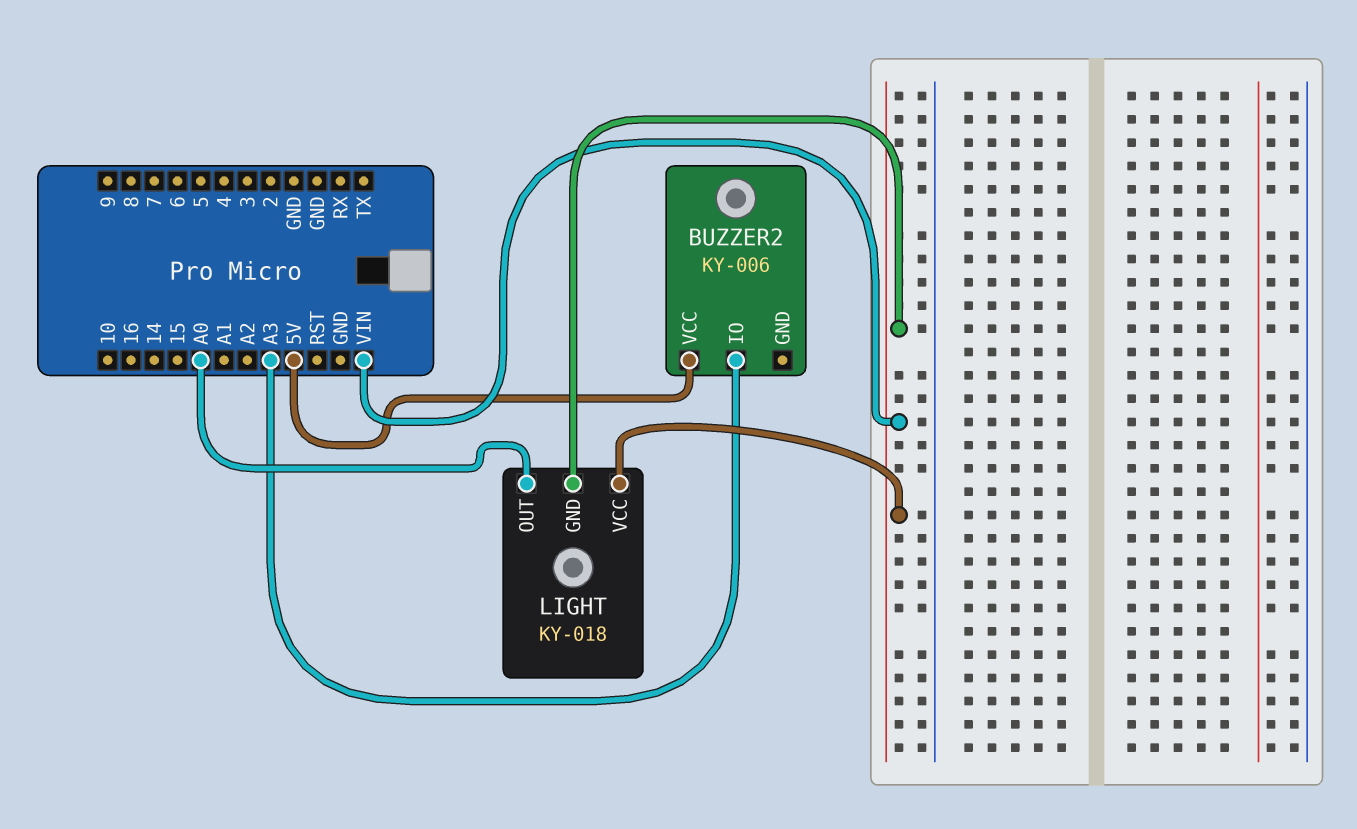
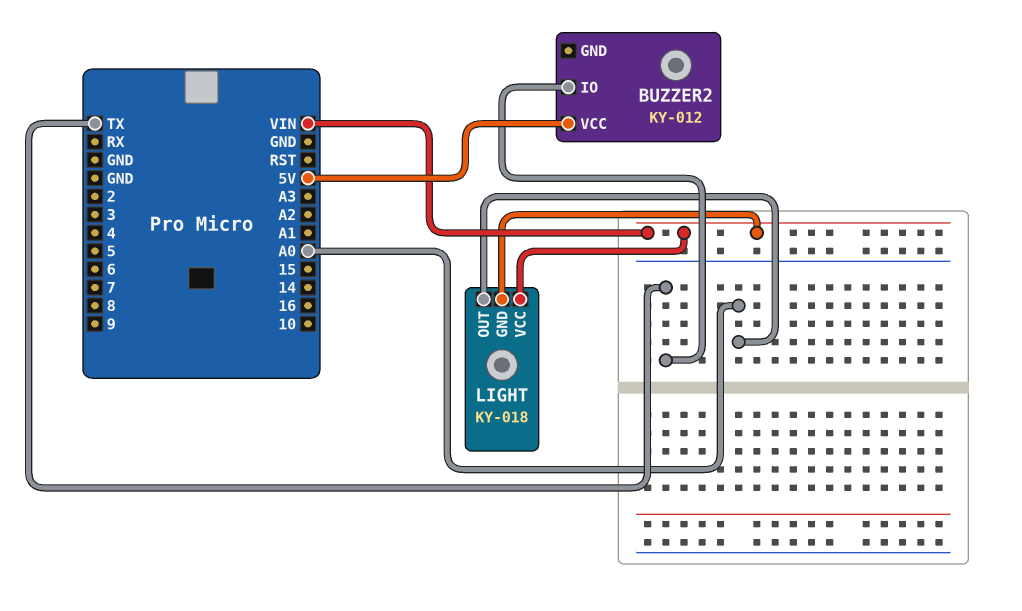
BUZZER2: KY-006 -> KY-012
BUZZER2 pin IO: A3 -> TX

